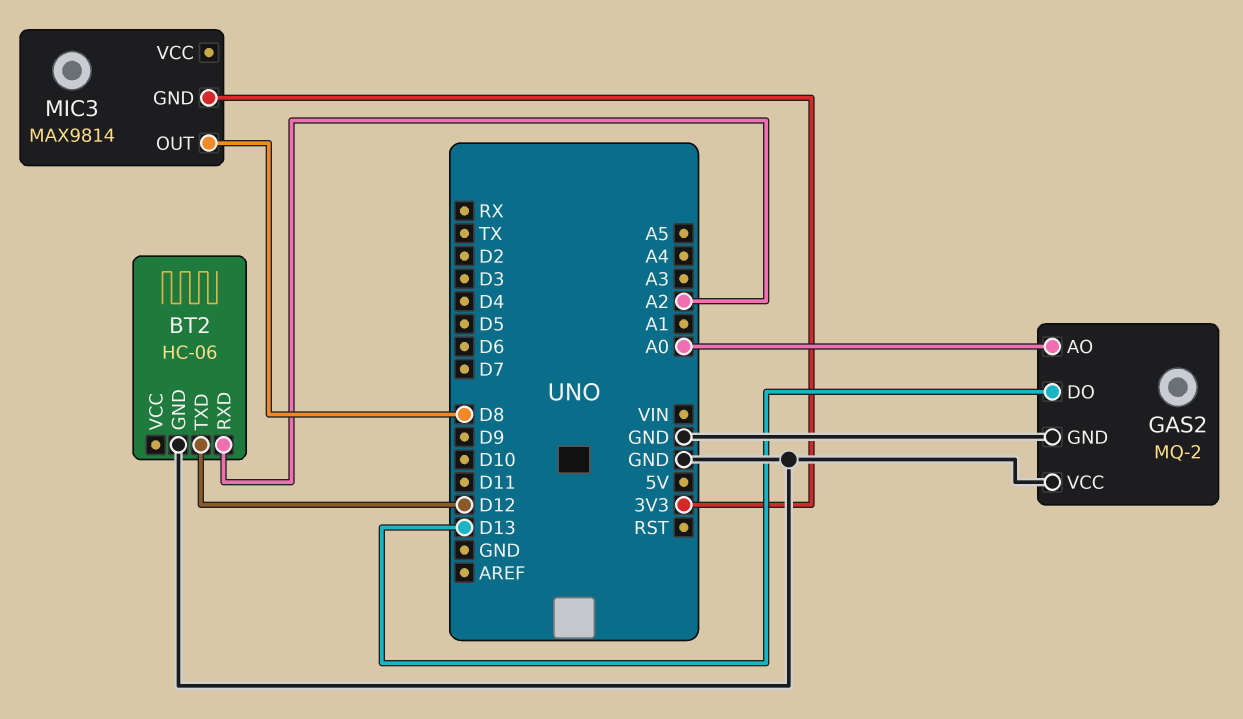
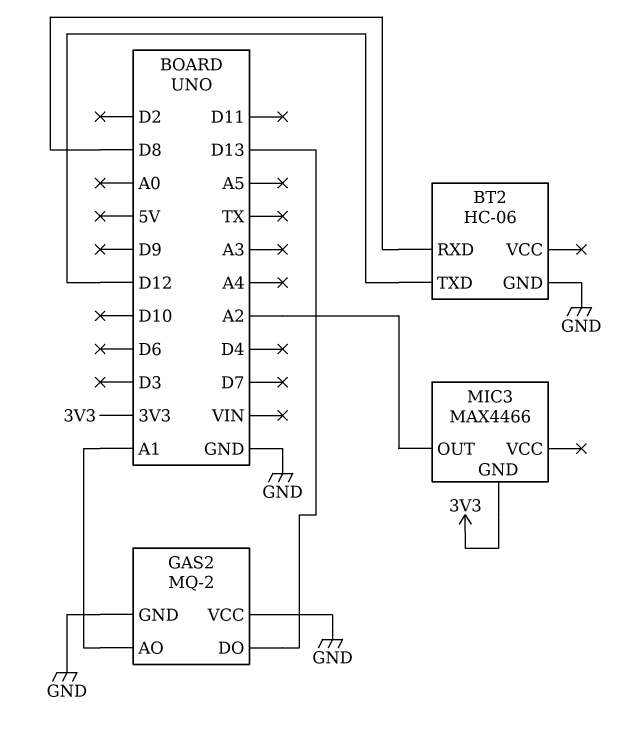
BT2 pin RXD: A2 -> D8
GAS2 pin AO: A0 -> A1
MIC3: MAX9814 -> MAX4466
MIC3 pin OUT: D8 -> A2

